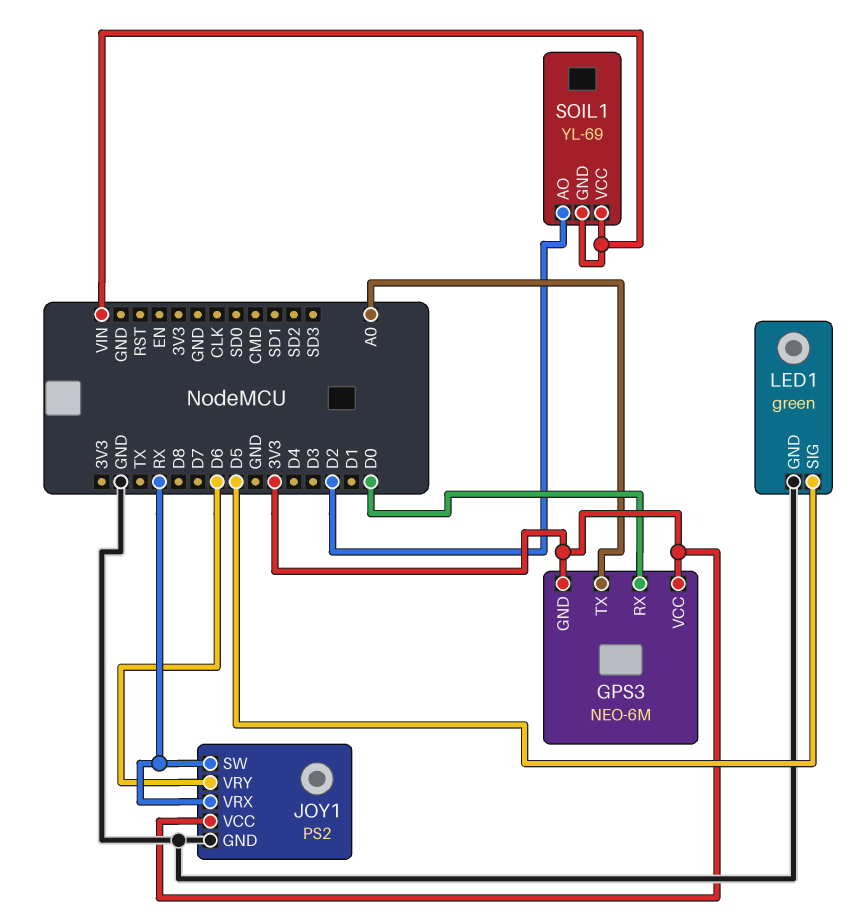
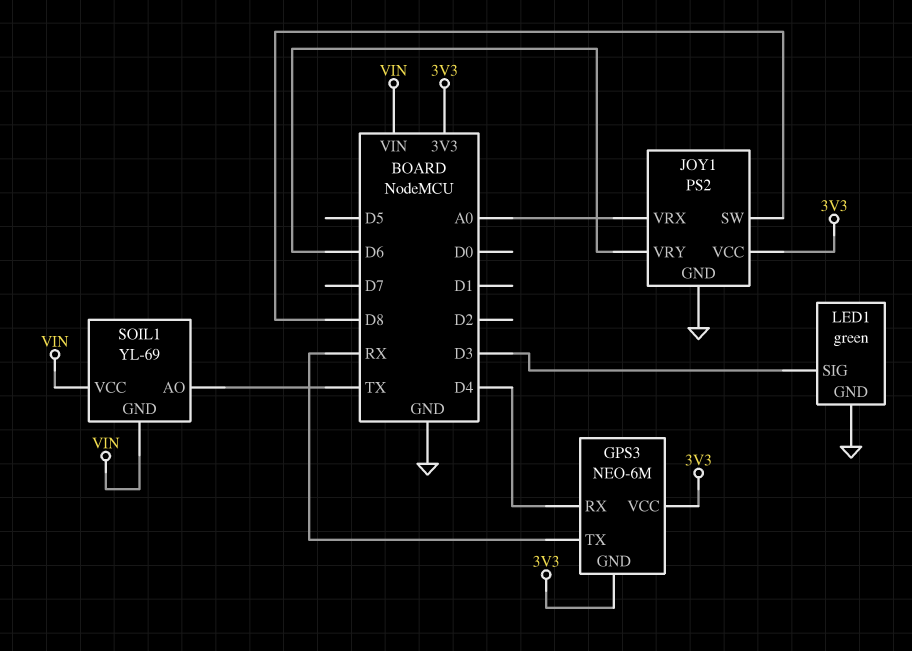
GPS3 pin RX: D0 -> D4
GPS3 pin TX: A0 -> RX
JOY1 pin SW: RX -> D8
JOY1 pin VRX: RX -> A0
LED1 pin SIG: D5 -> D3
SOIL1 pin AO: D2 -> TX

